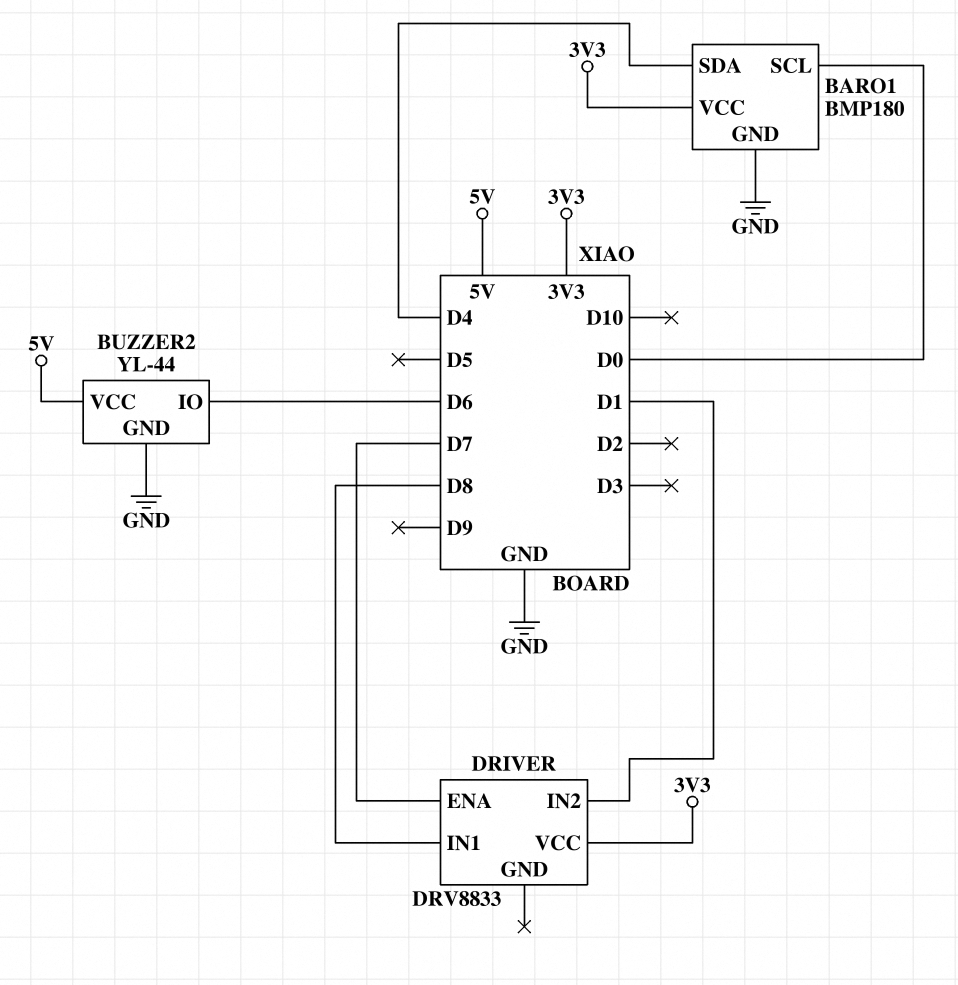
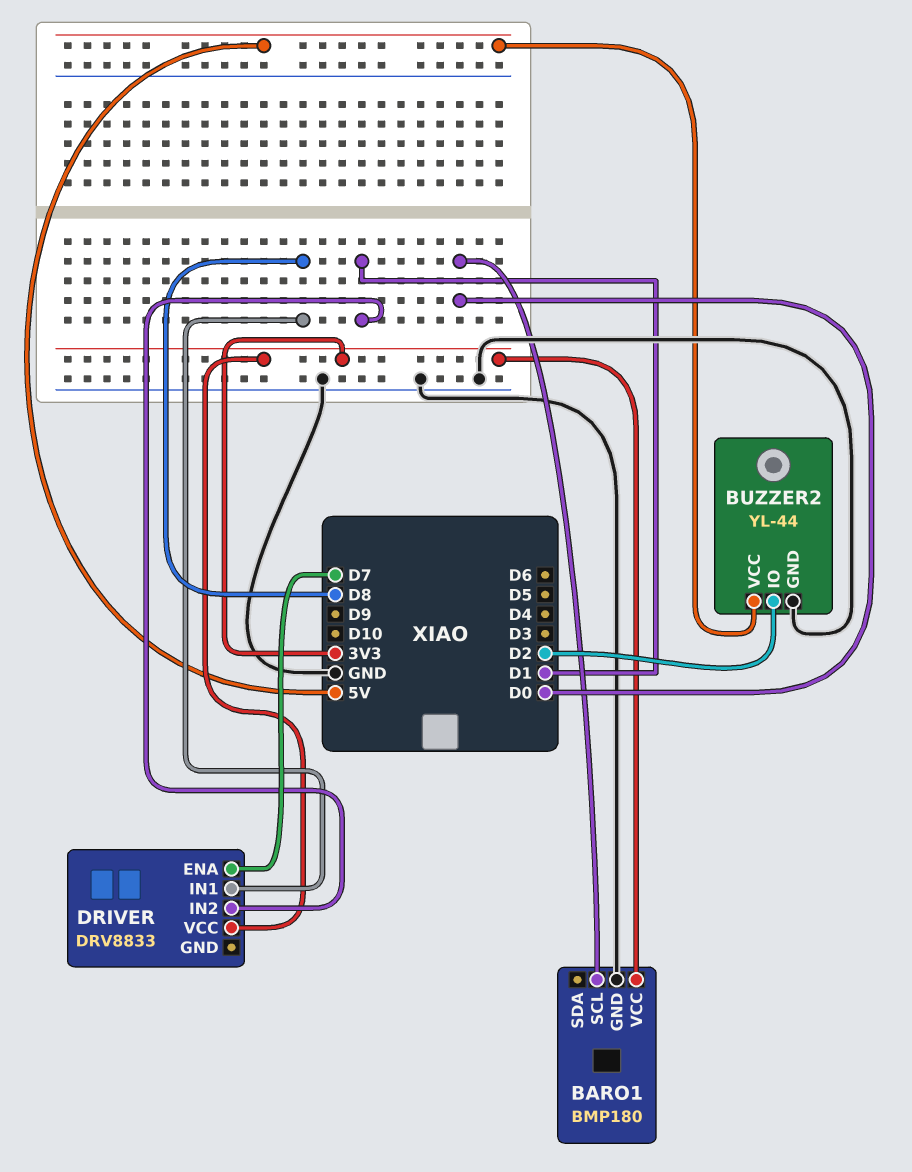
BARO1 pin SDA: D4 -> none
BUZZER2 pin IO: D6 -> D2

